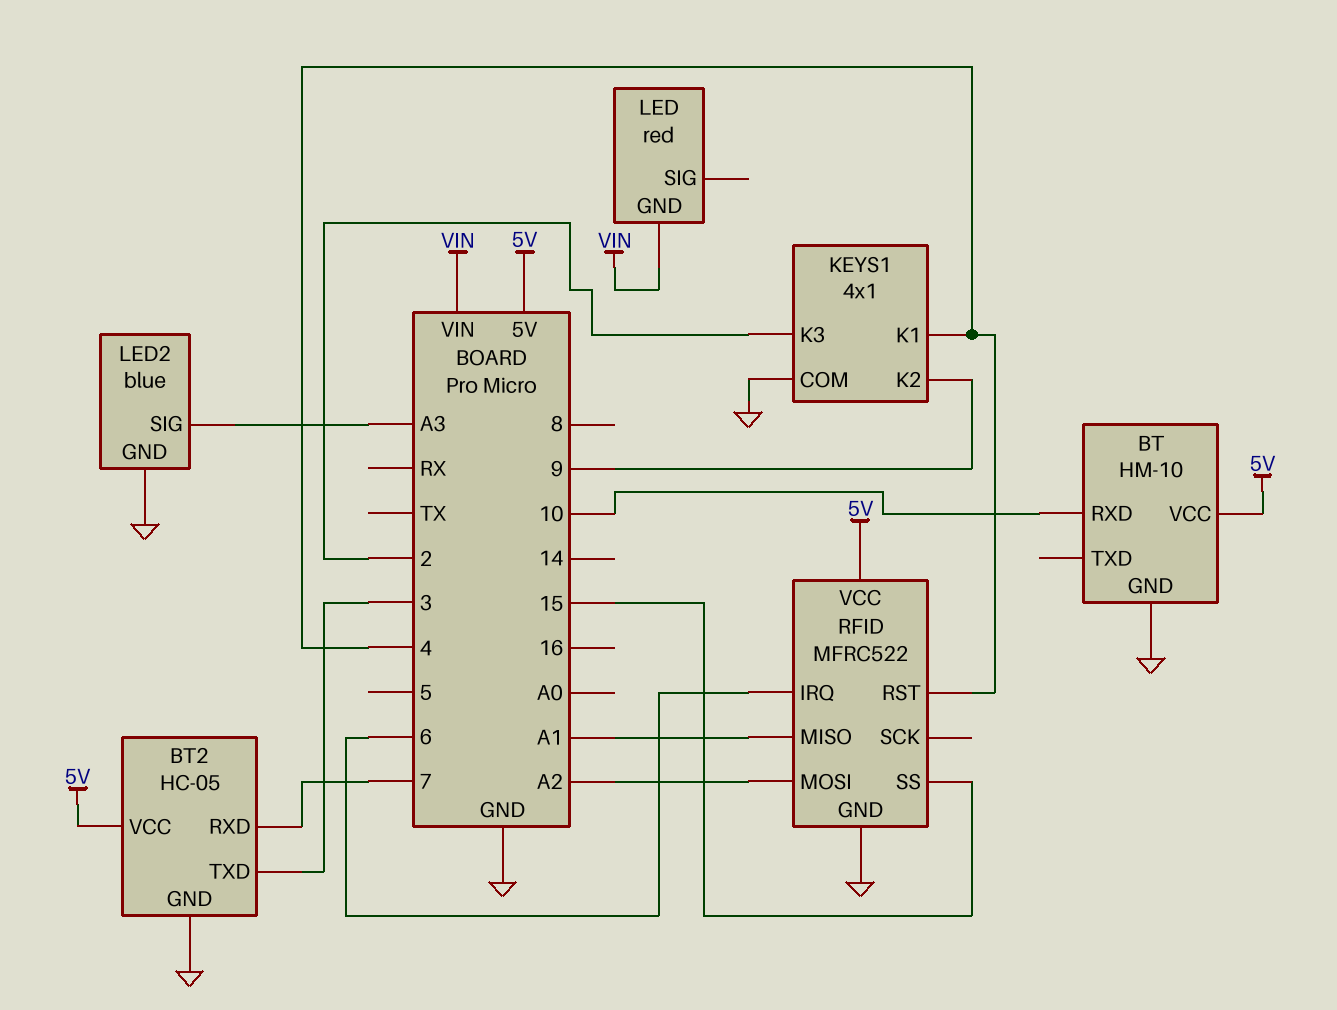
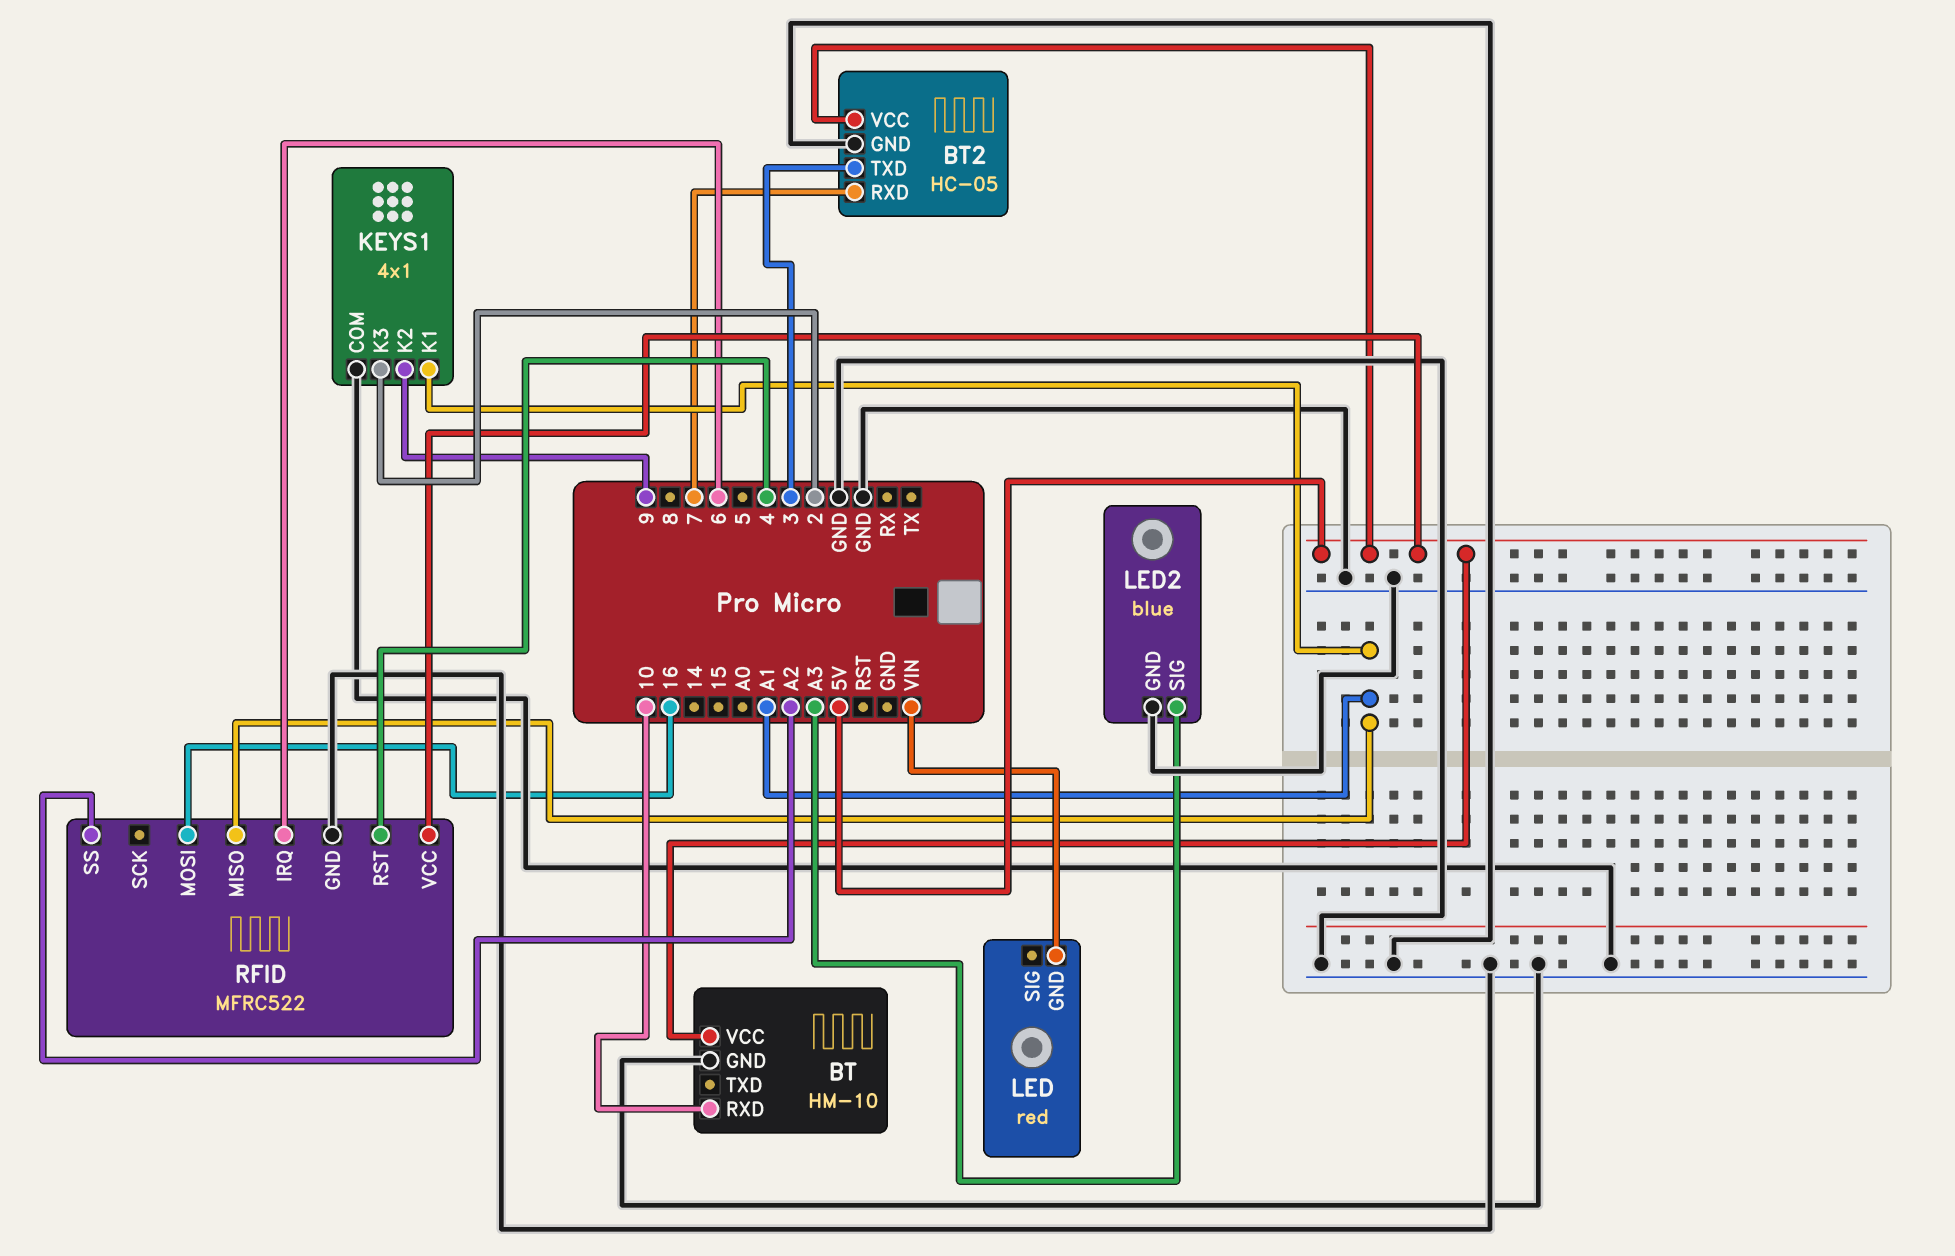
KEYS1 pin K1: 4 -> A1
RFID pin MOSI: A2 -> 16
RFID pin SS: 15 -> A2

